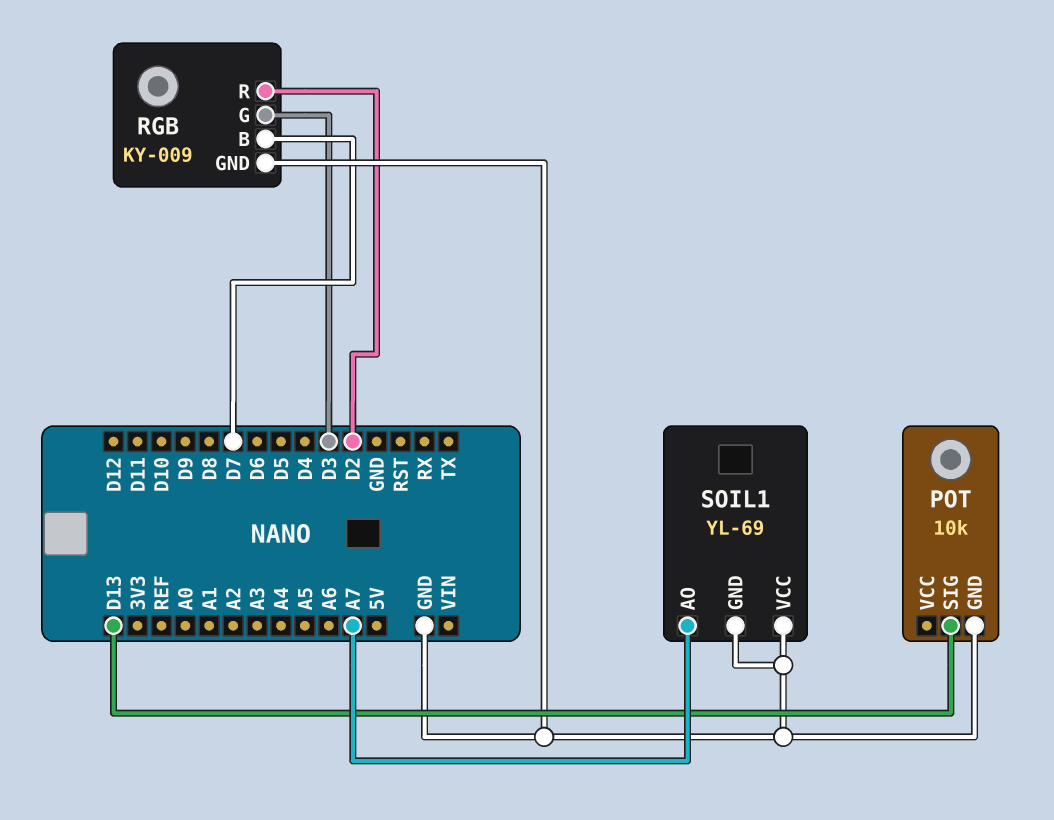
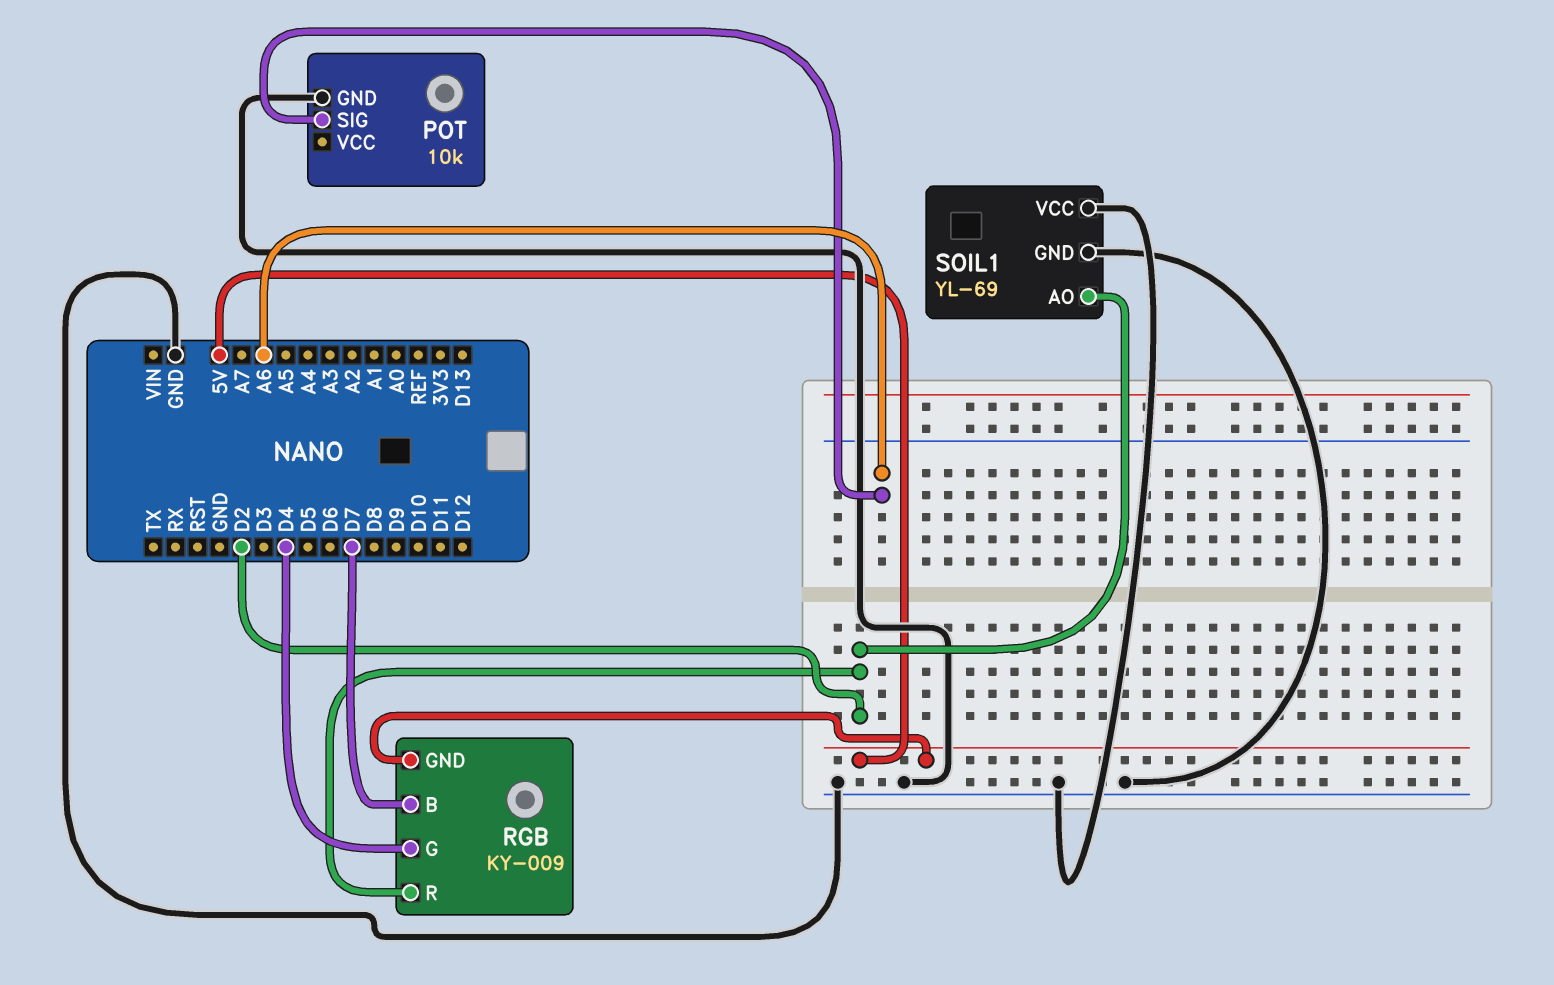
POT pin SIG: D13 -> A6
RGB pin G: D3 -> D4
RGB pin GND: GND -> 5V
SOIL1 pin AO: A7 -> D2

